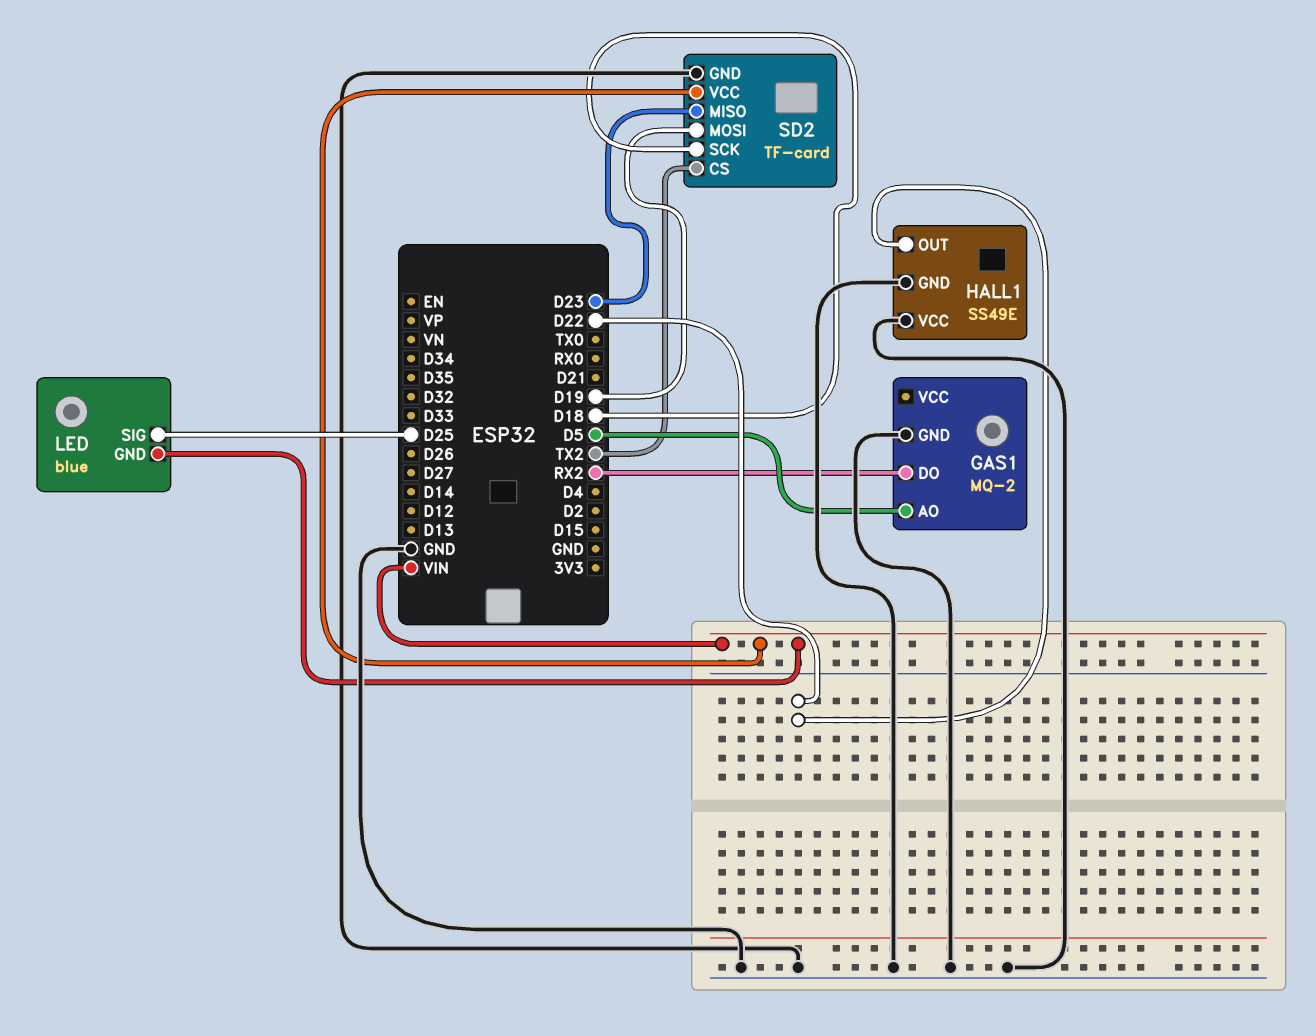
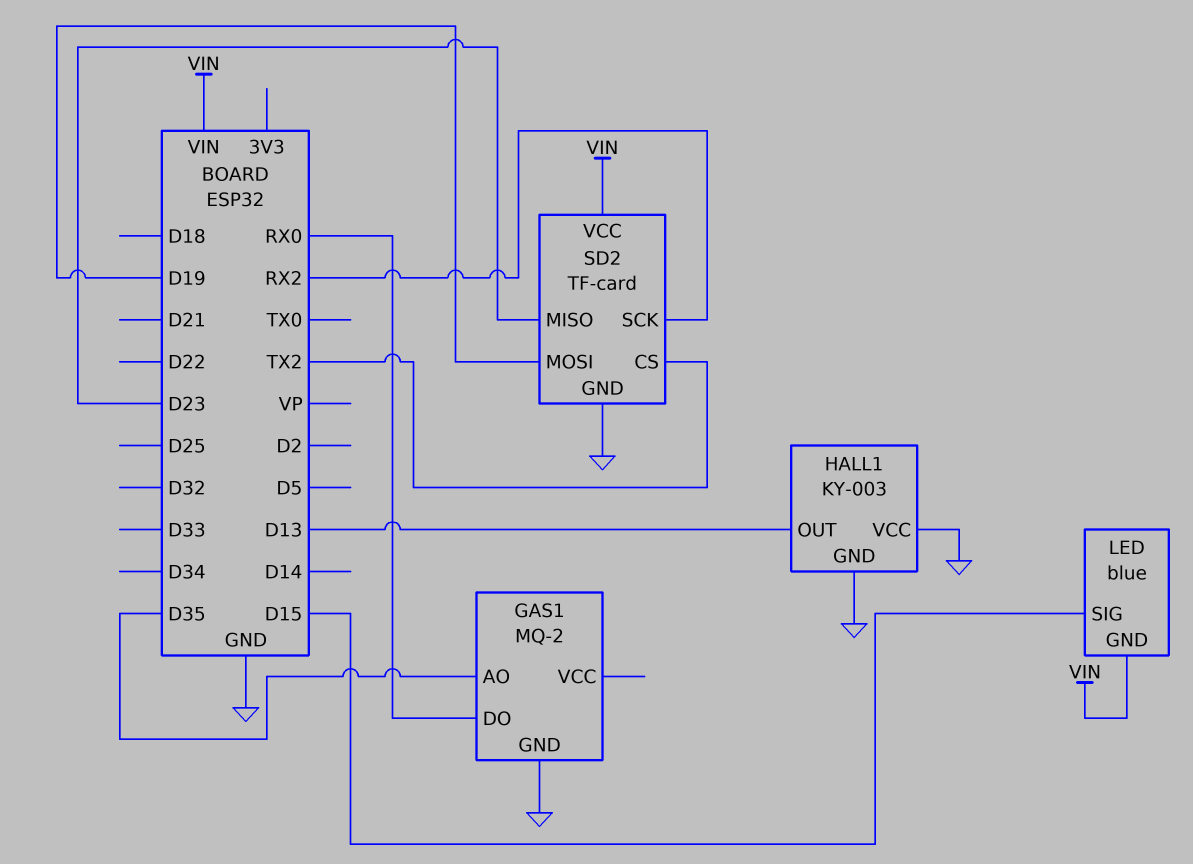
GAS1 pin AO: D5 -> D35
GAS1 pin DO: RX2 -> RX0
HALL1: SS49E -> KY-003
HALL1 pin OUT: D22 -> D13
LED pin SIG: D25 -> D15
SD2 pin SCK: D18 -> RX2

